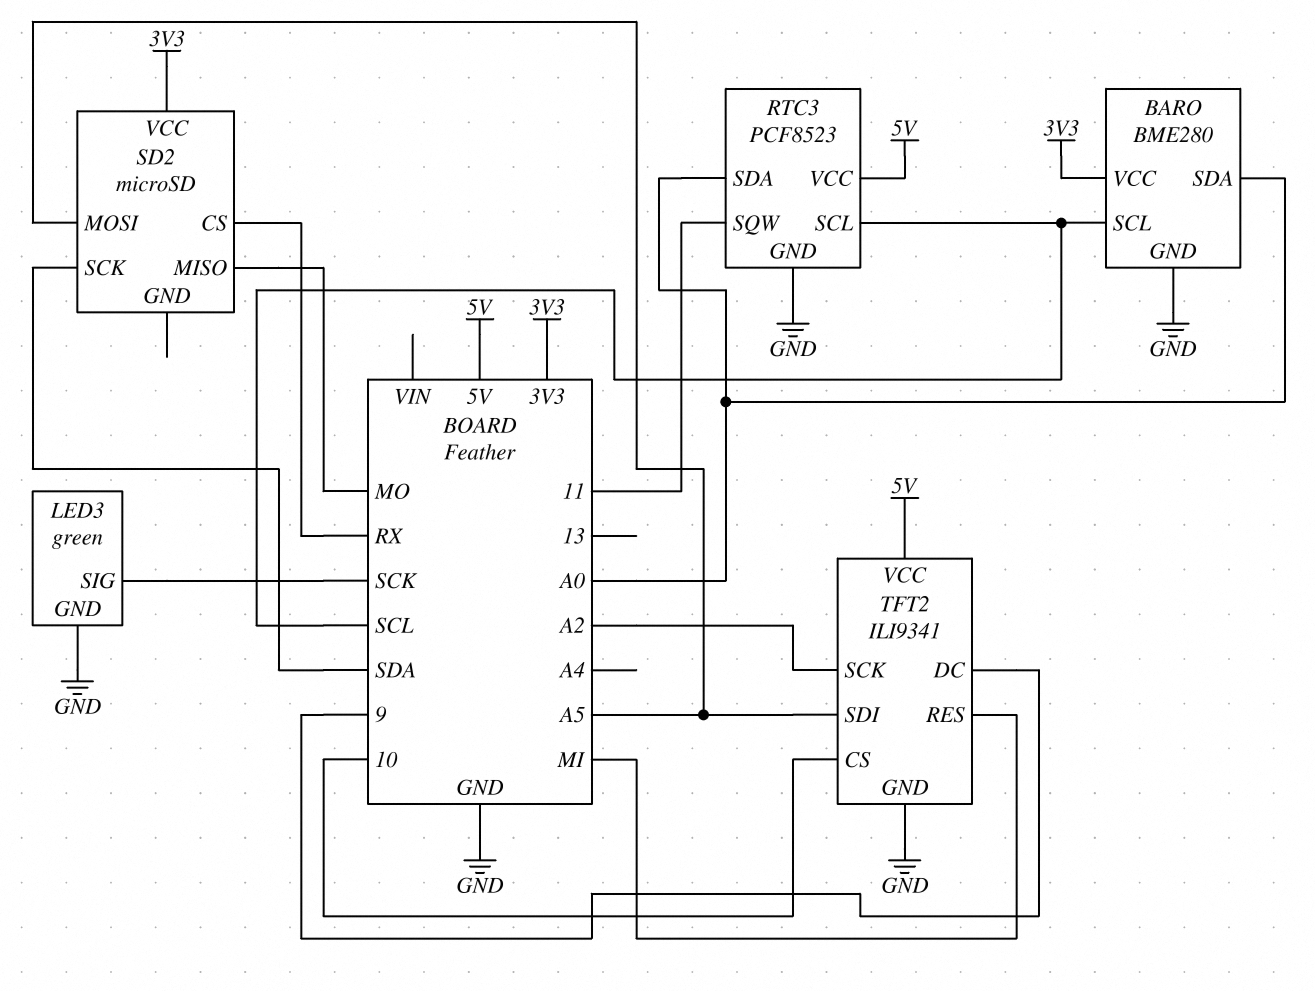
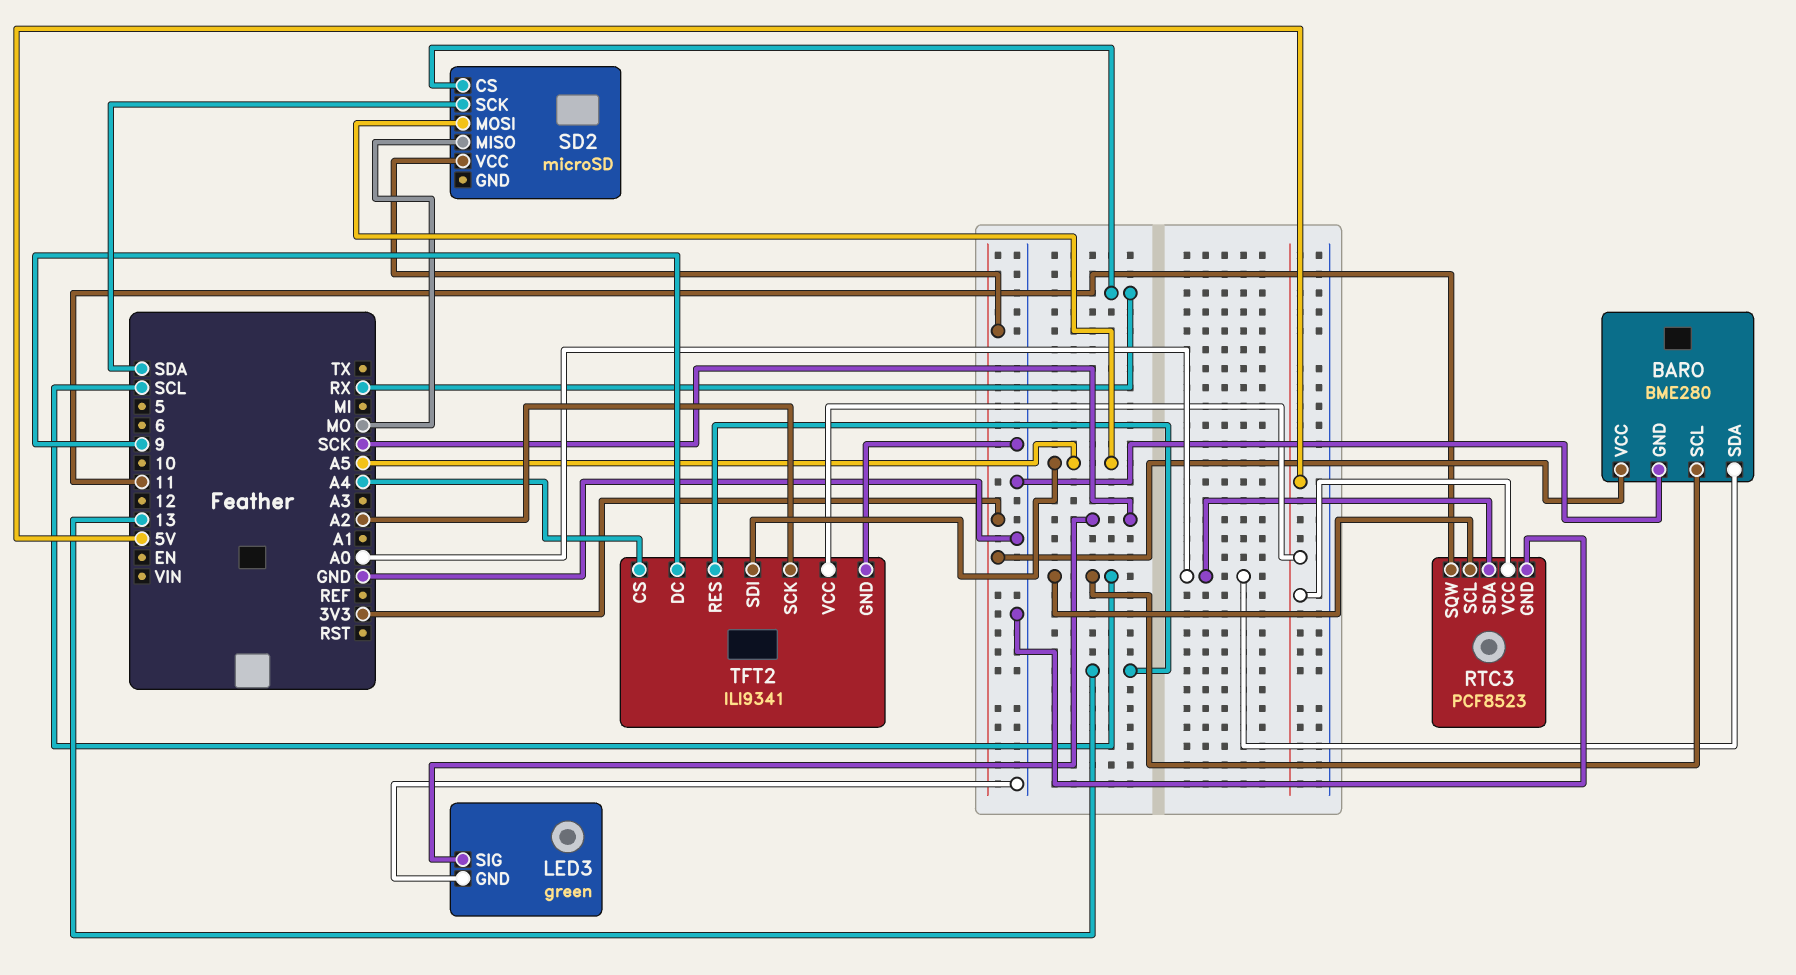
TFT2 pin CS: 10 -> A4
TFT2 pin RES: MI -> 13

